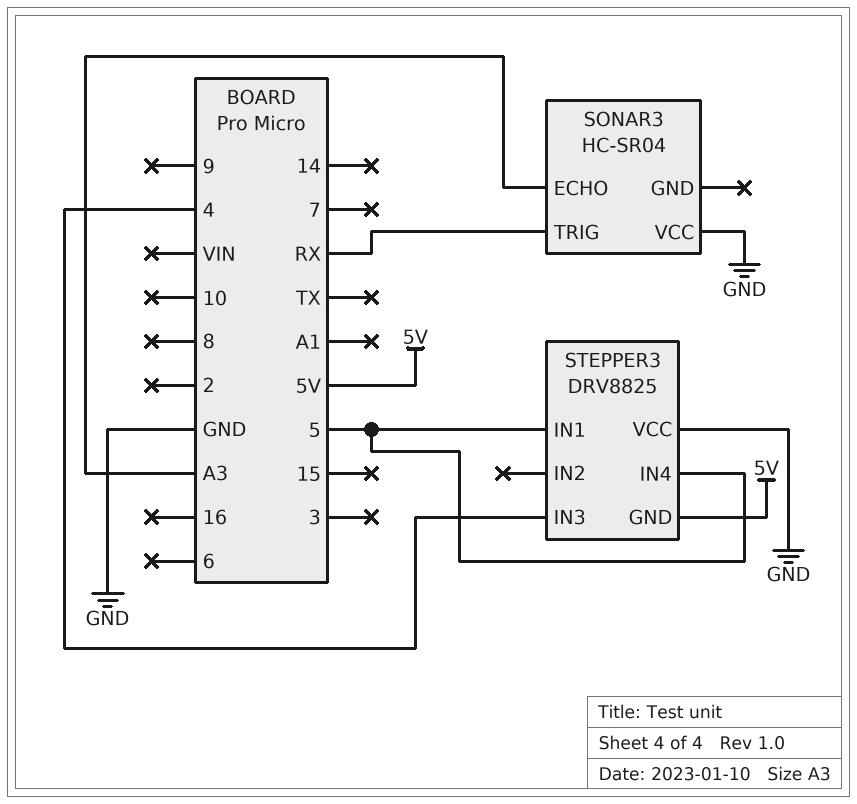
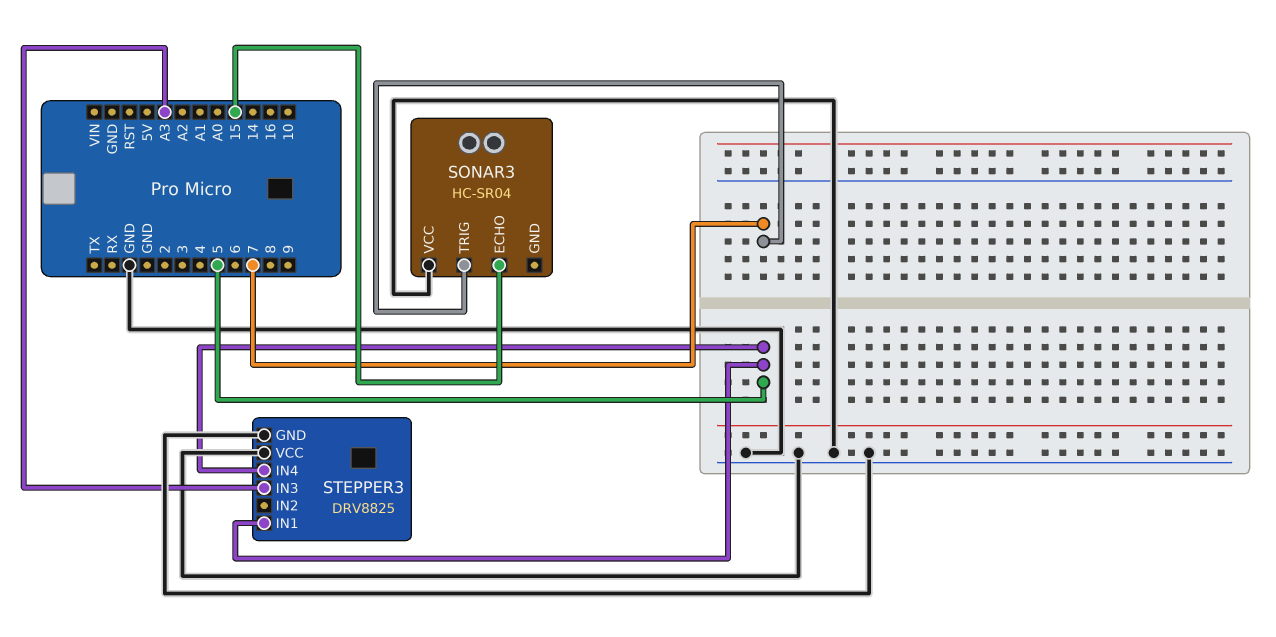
SONAR3 pin ECHO: A3 -> 15
SONAR3 pin TRIG: RX -> 7
STEPPER3 pin GND: 5V -> GND
STEPPER3 pin IN3: 4 -> A3

